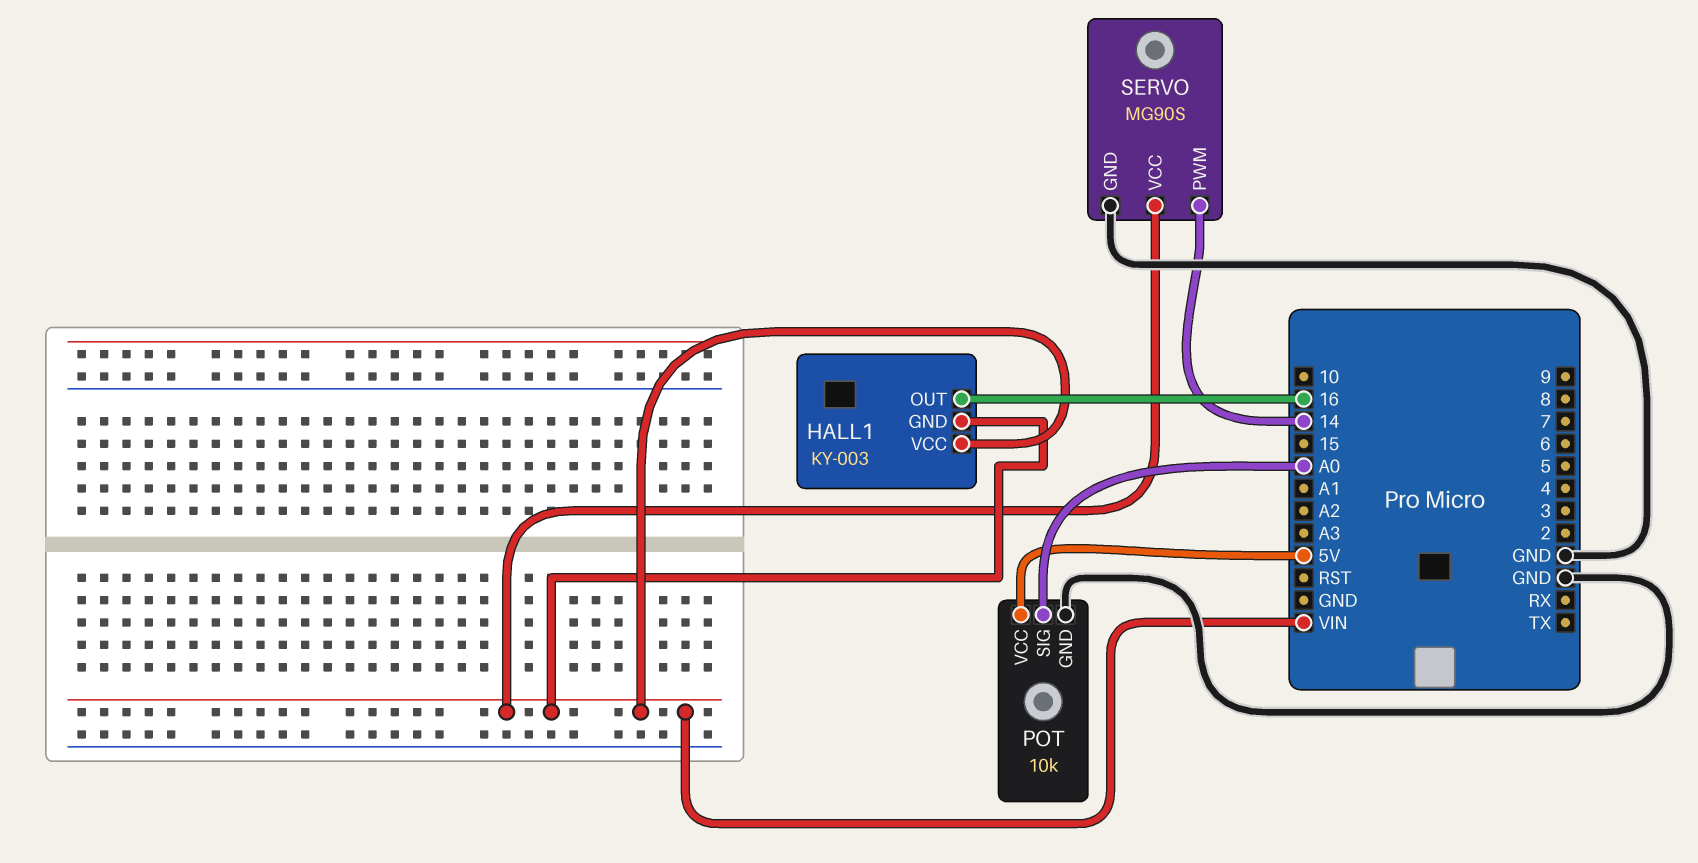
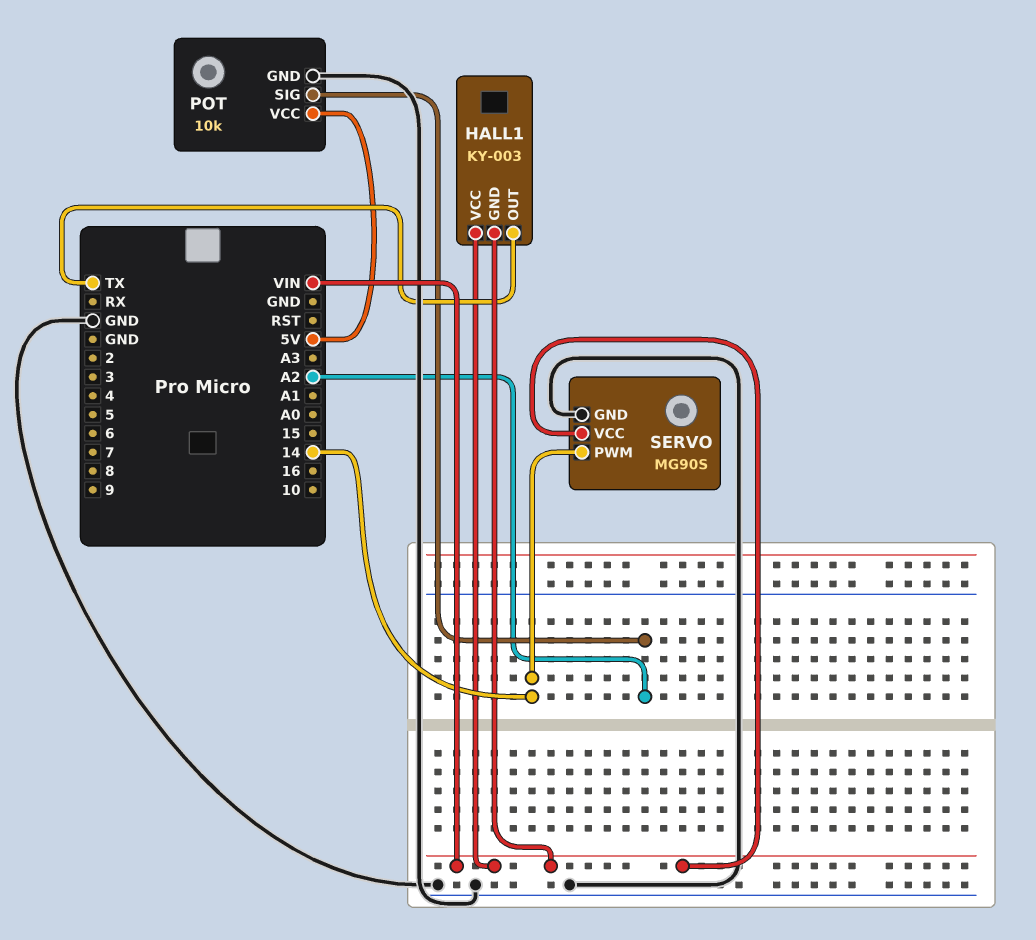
HALL1 pin OUT: 16 -> TX
POT pin SIG: A0 -> A2

